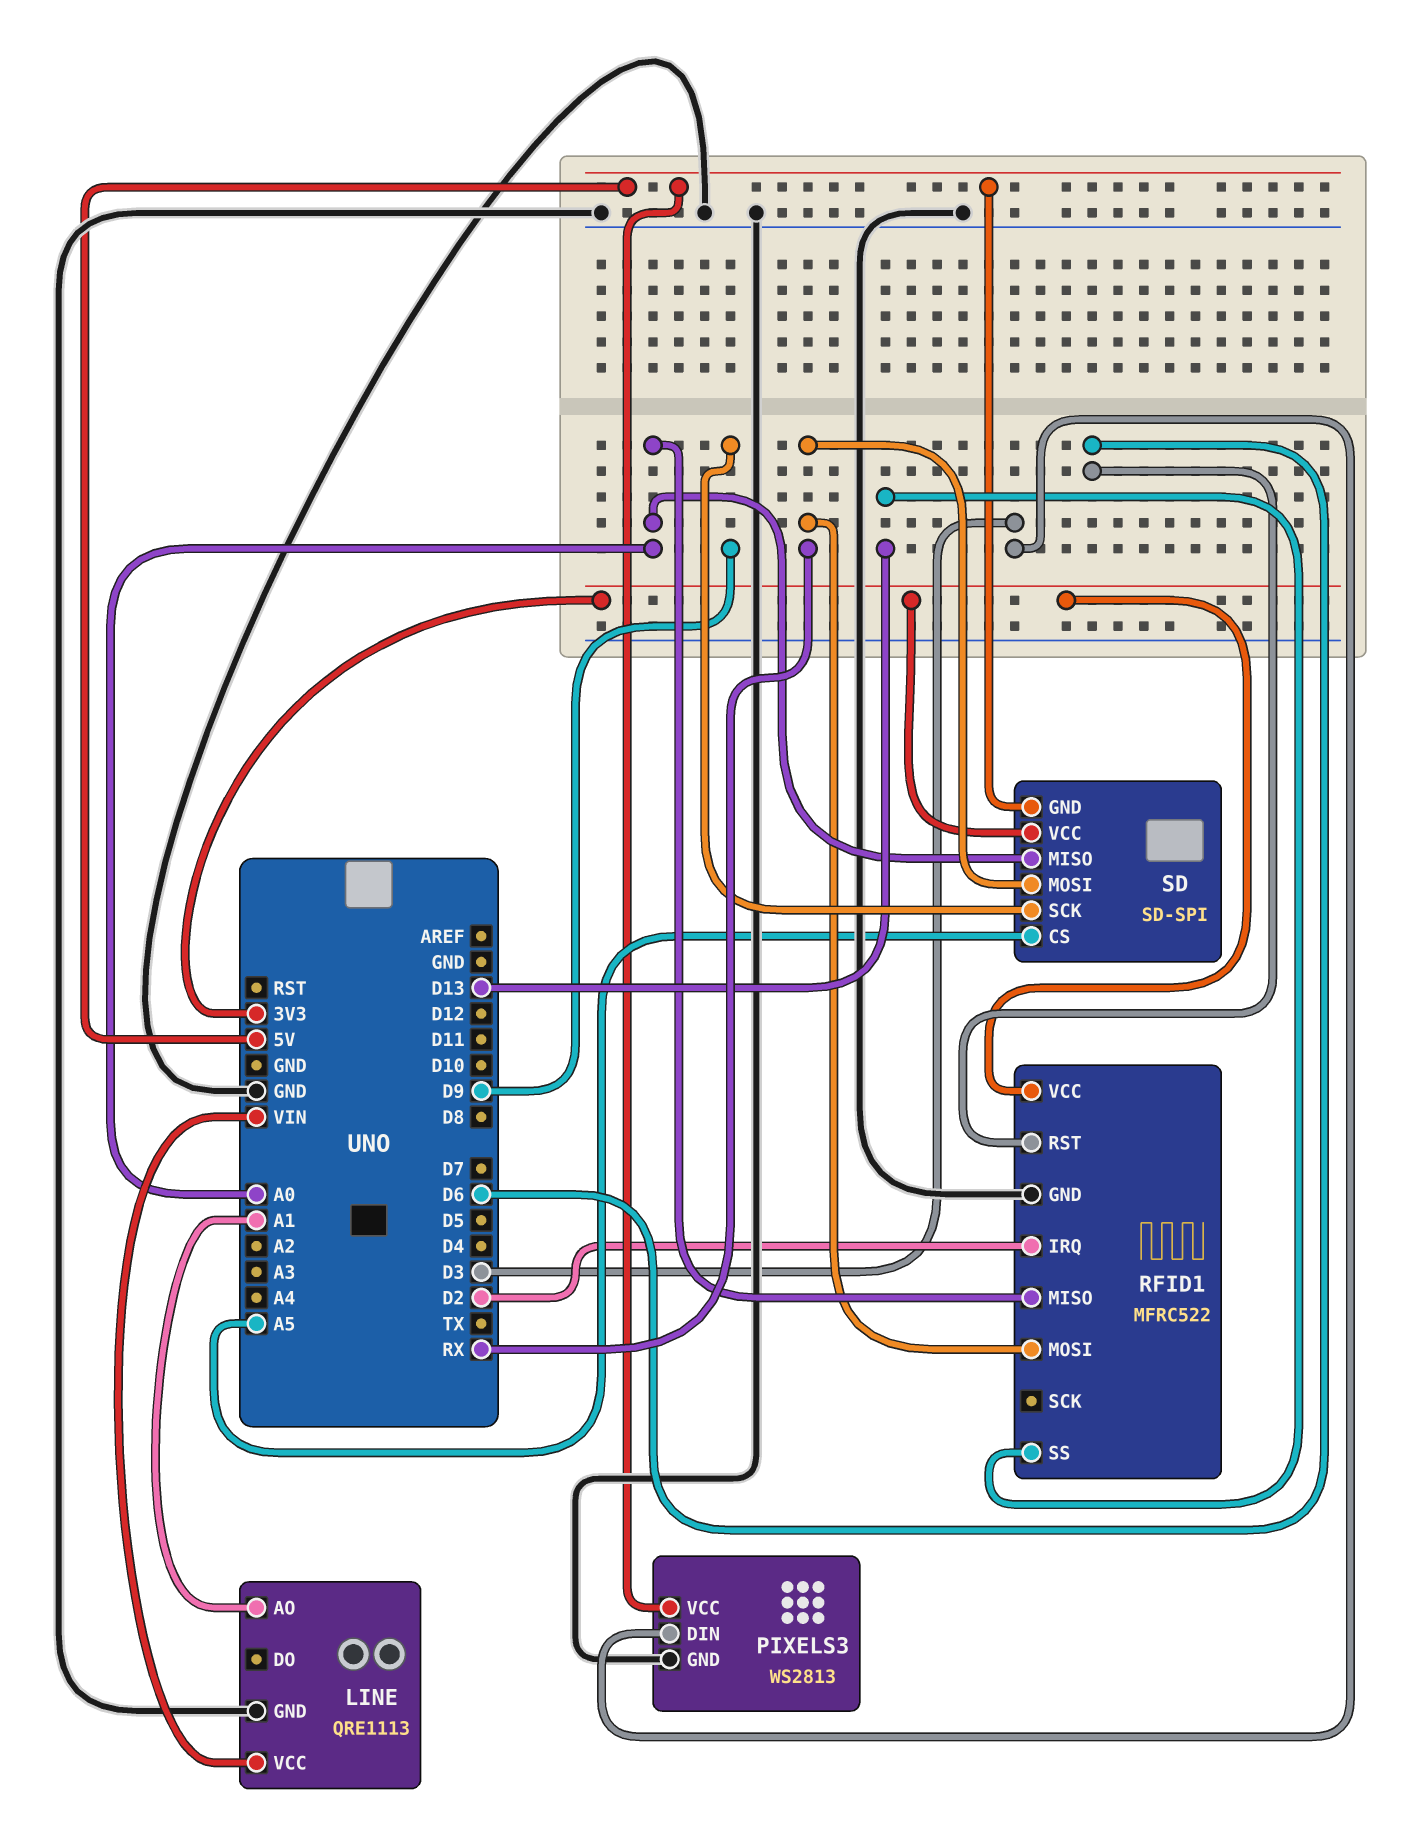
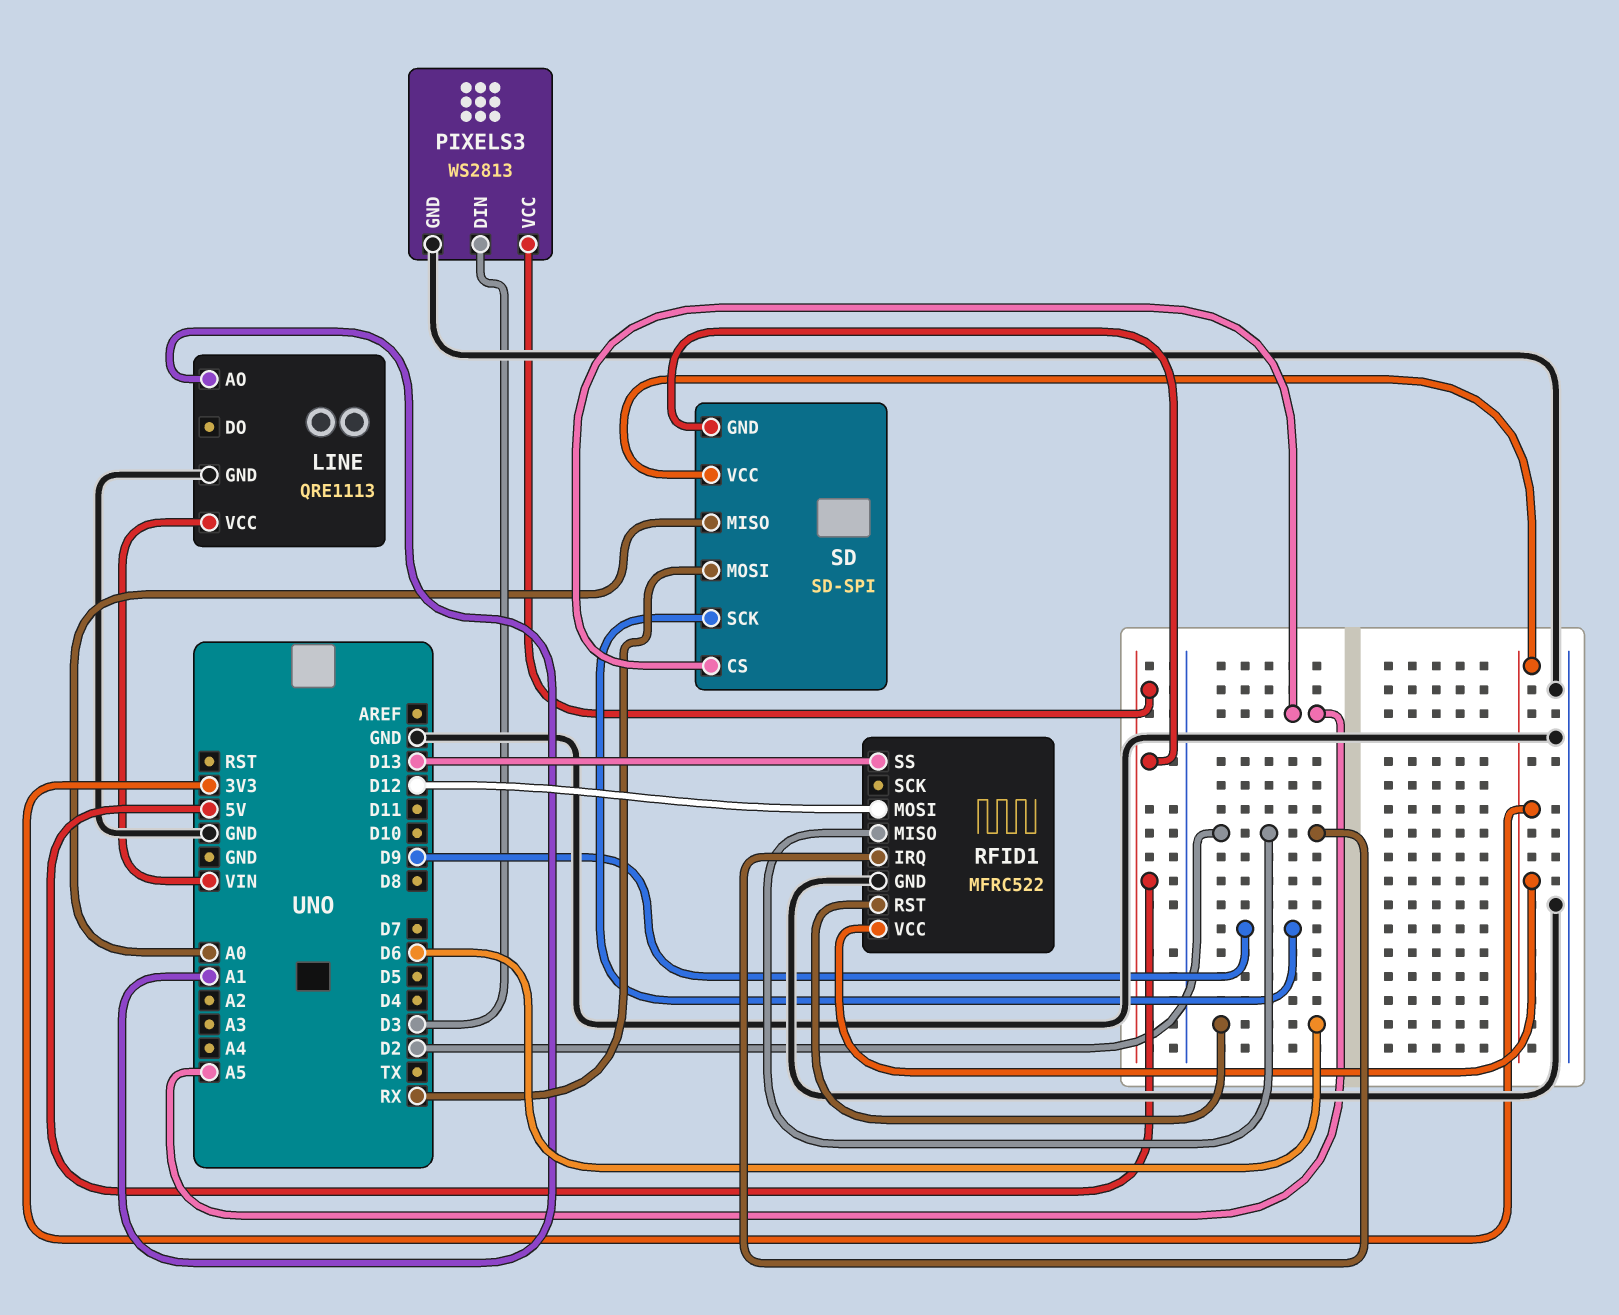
RFID1 pin MISO: A0 -> D2
RFID1 pin MOSI: RX -> D12

